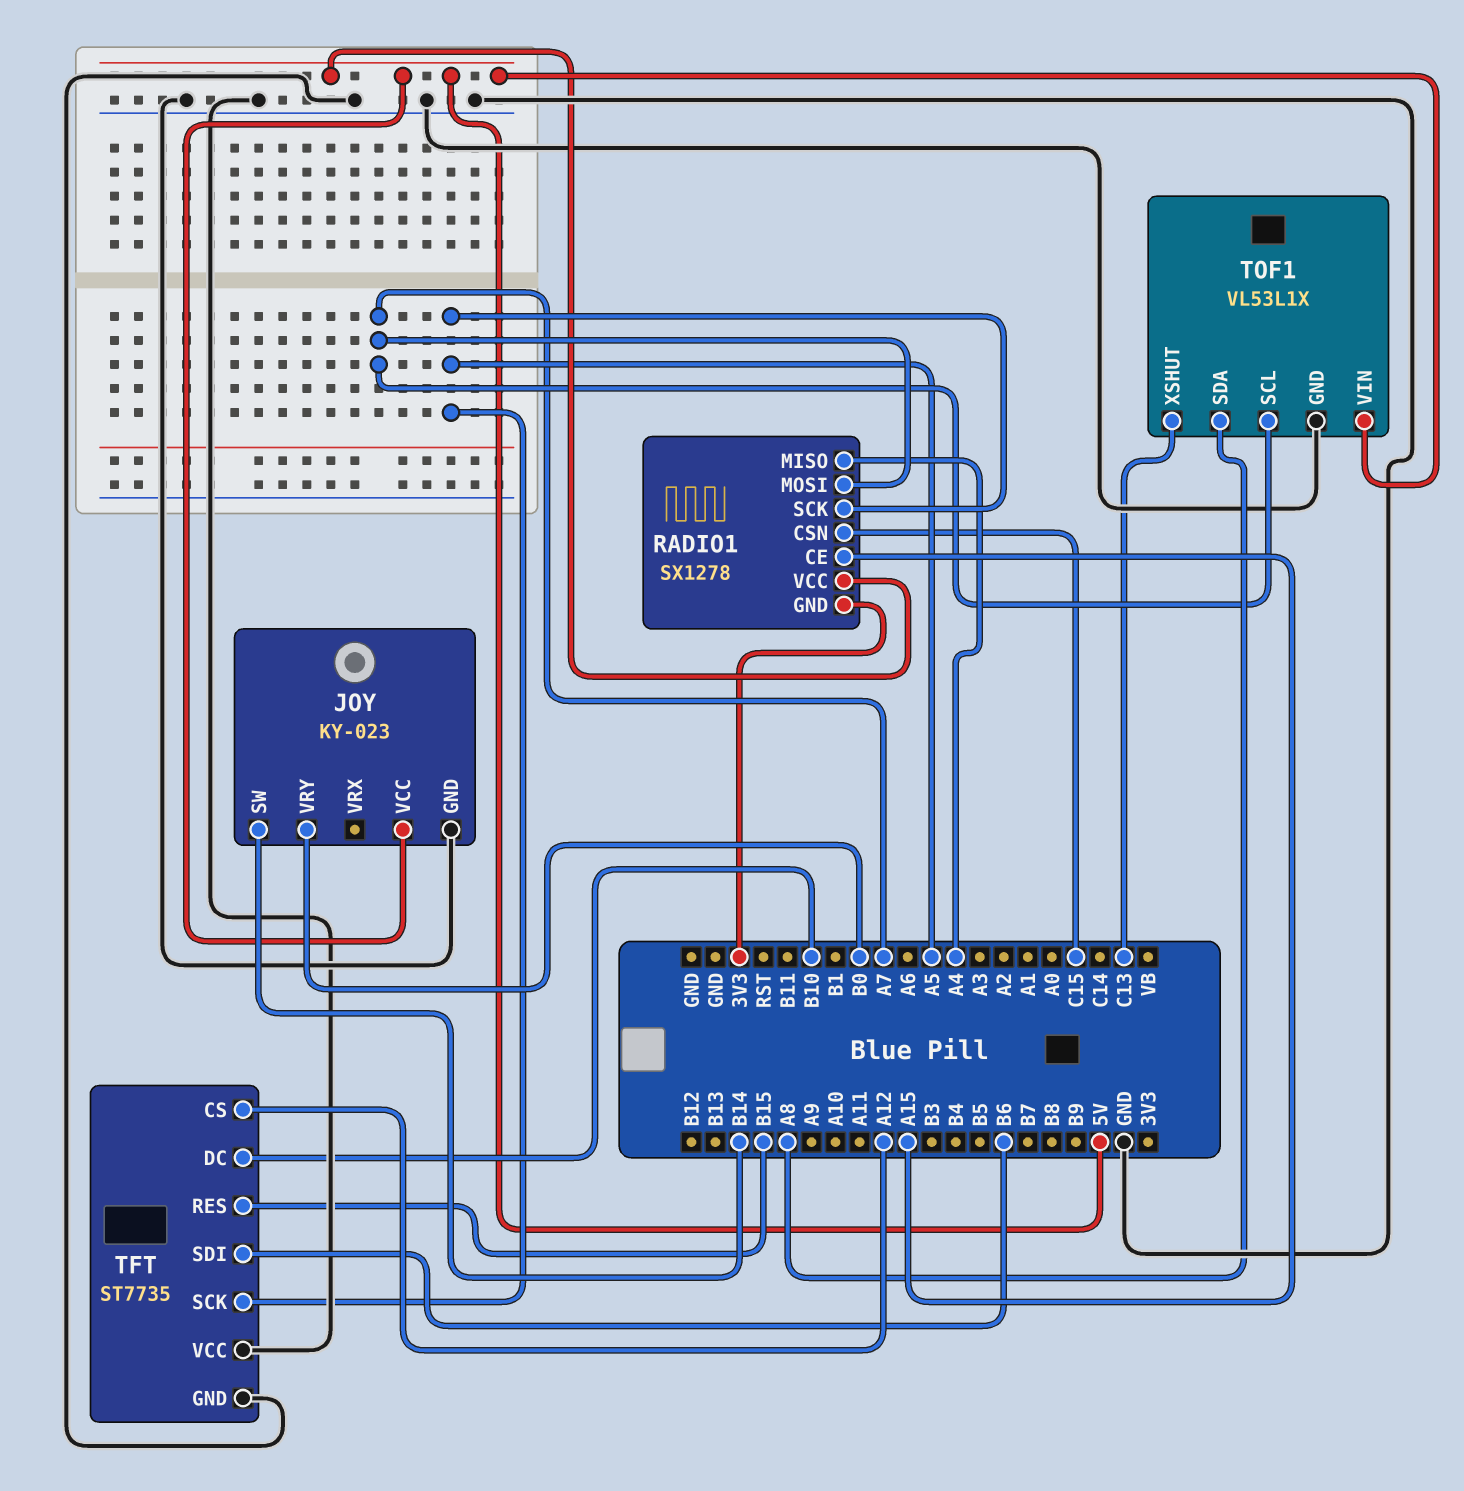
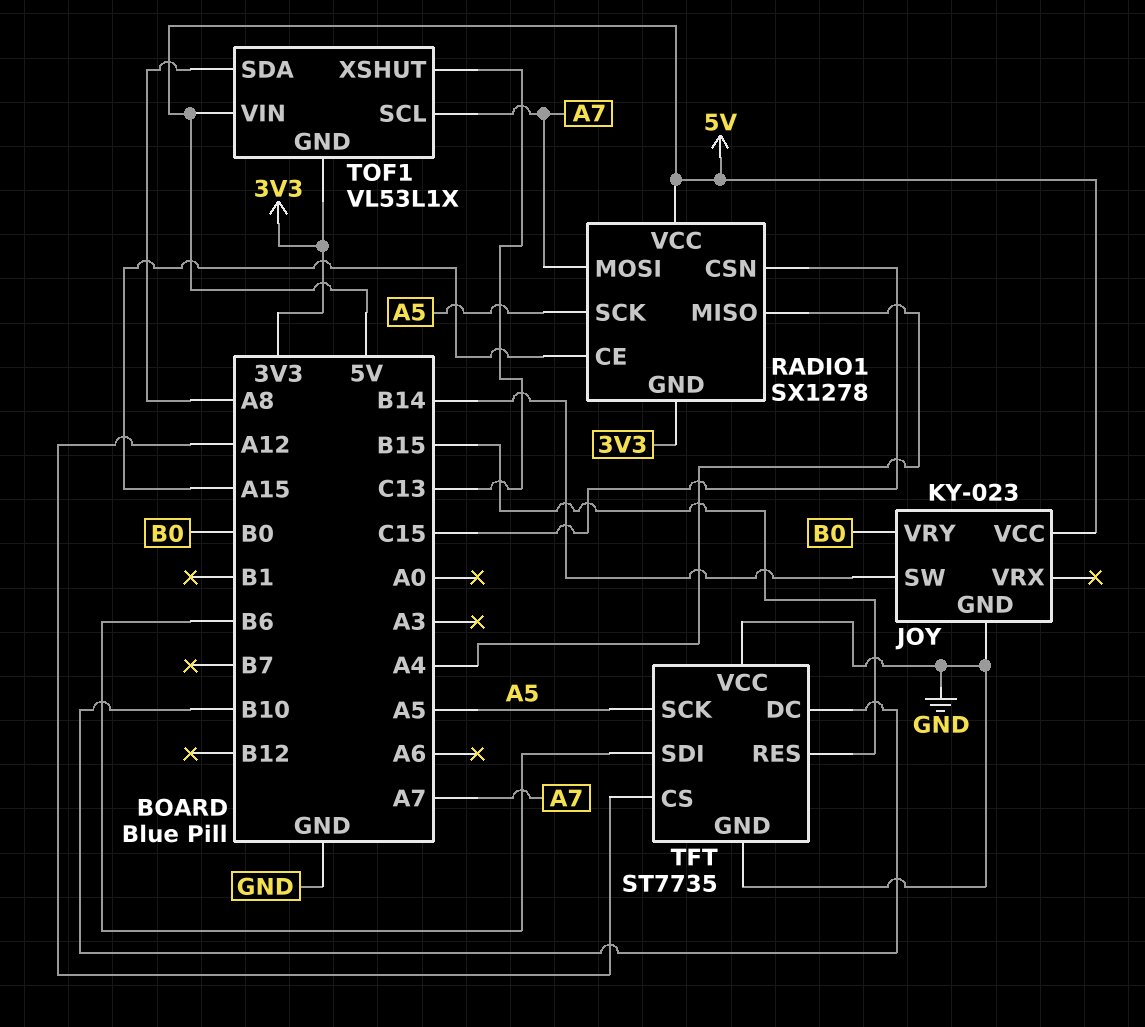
TOF1 pin GND: GND -> 3V3

